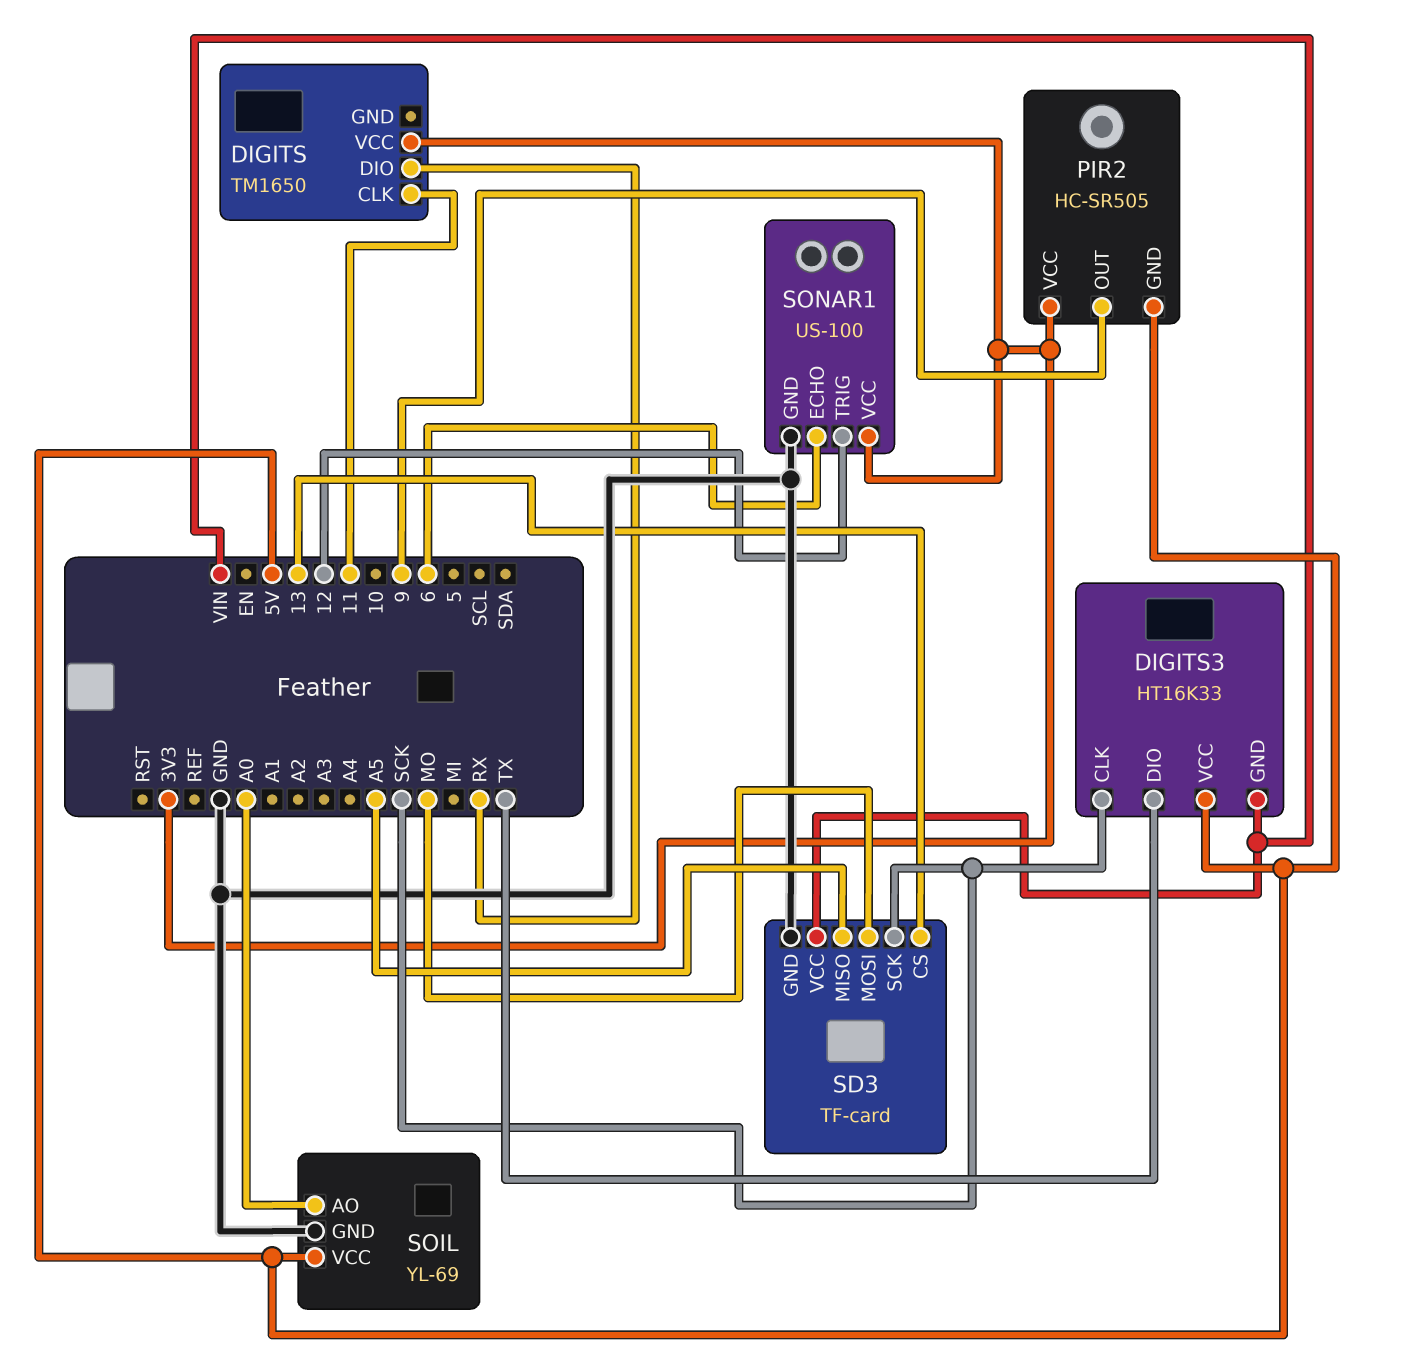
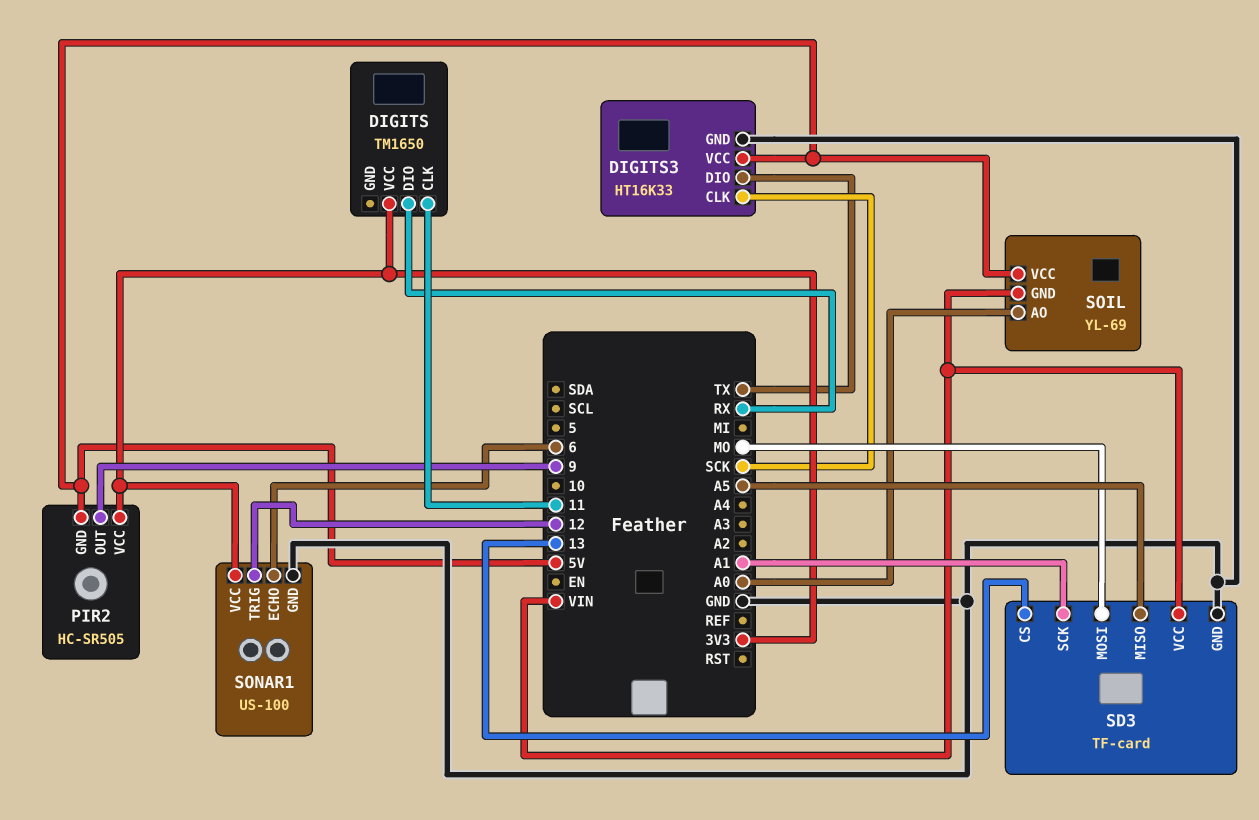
DIGITS3 pin GND: VIN -> GND
SD3 pin SCK: SCK -> A1
SOIL pin GND: GND -> VIN

